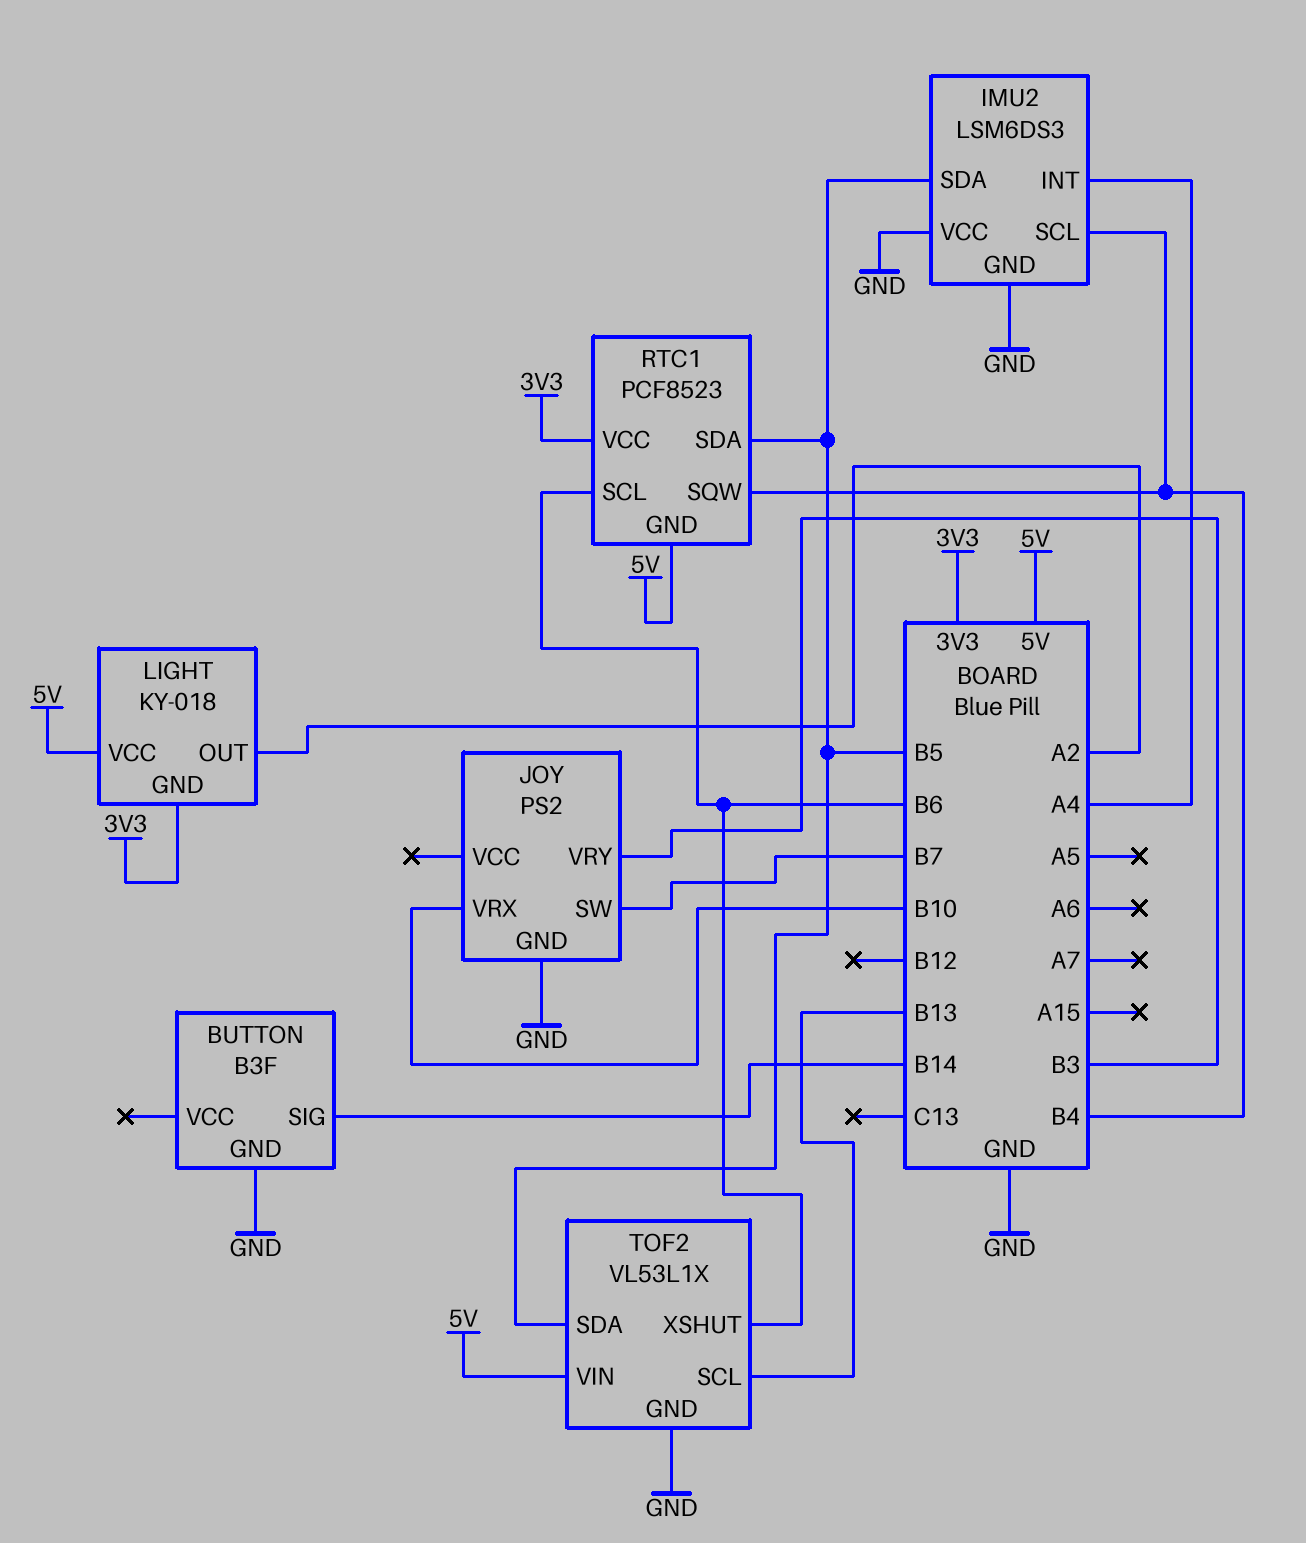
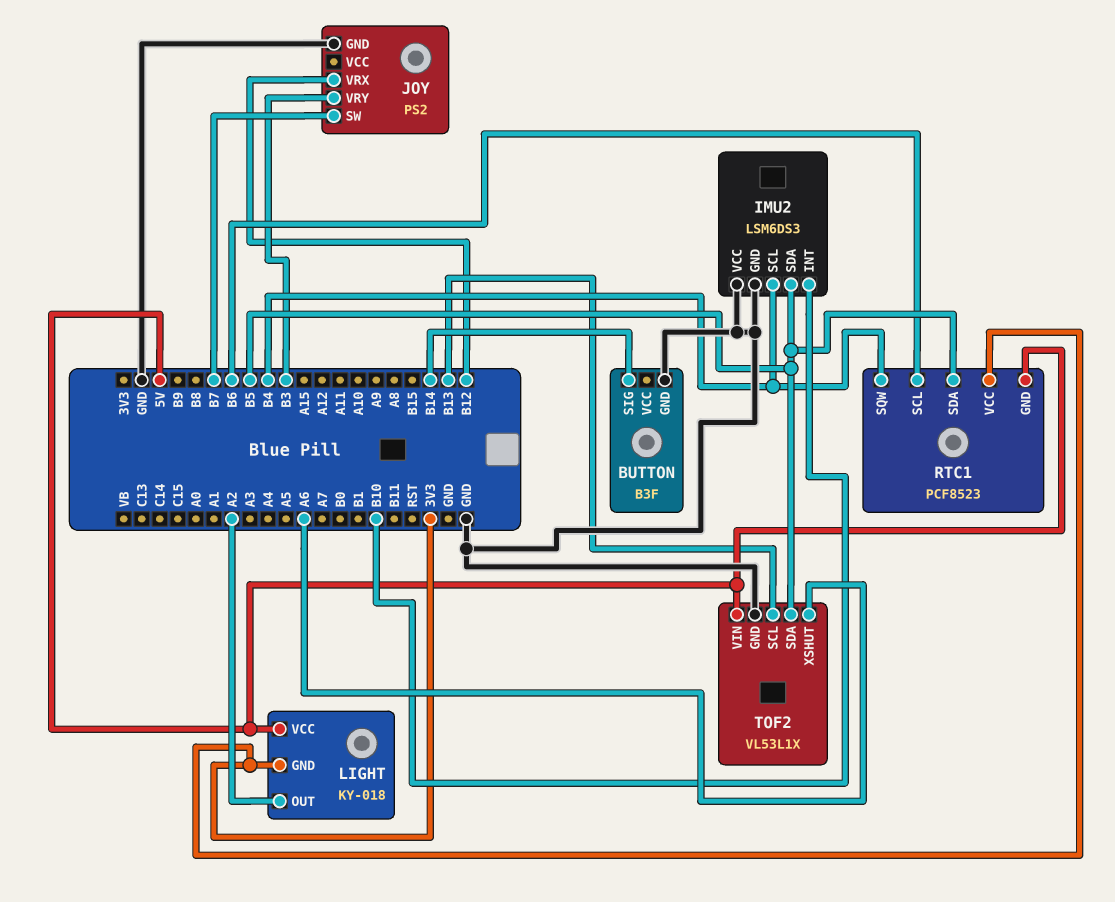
IMU2 pin INT: A4 -> B10
JOY pin VRX: B10 -> B12
TOF2 pin XSHUT: B6 -> A6

